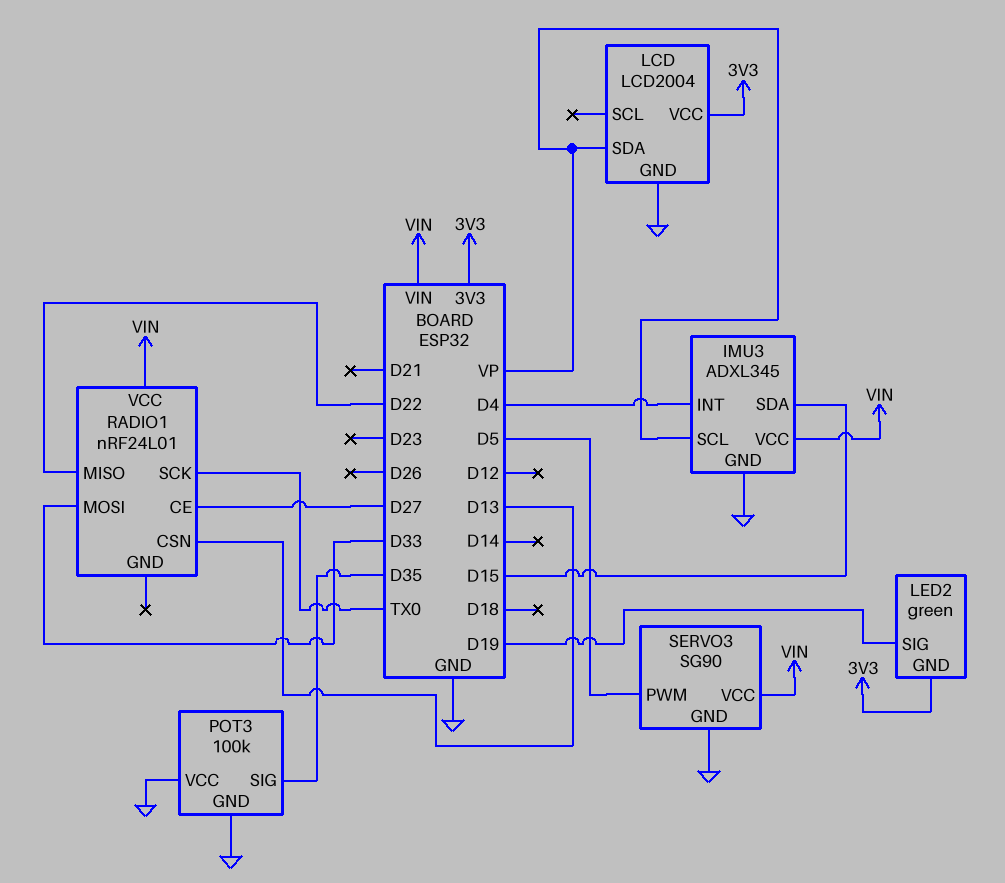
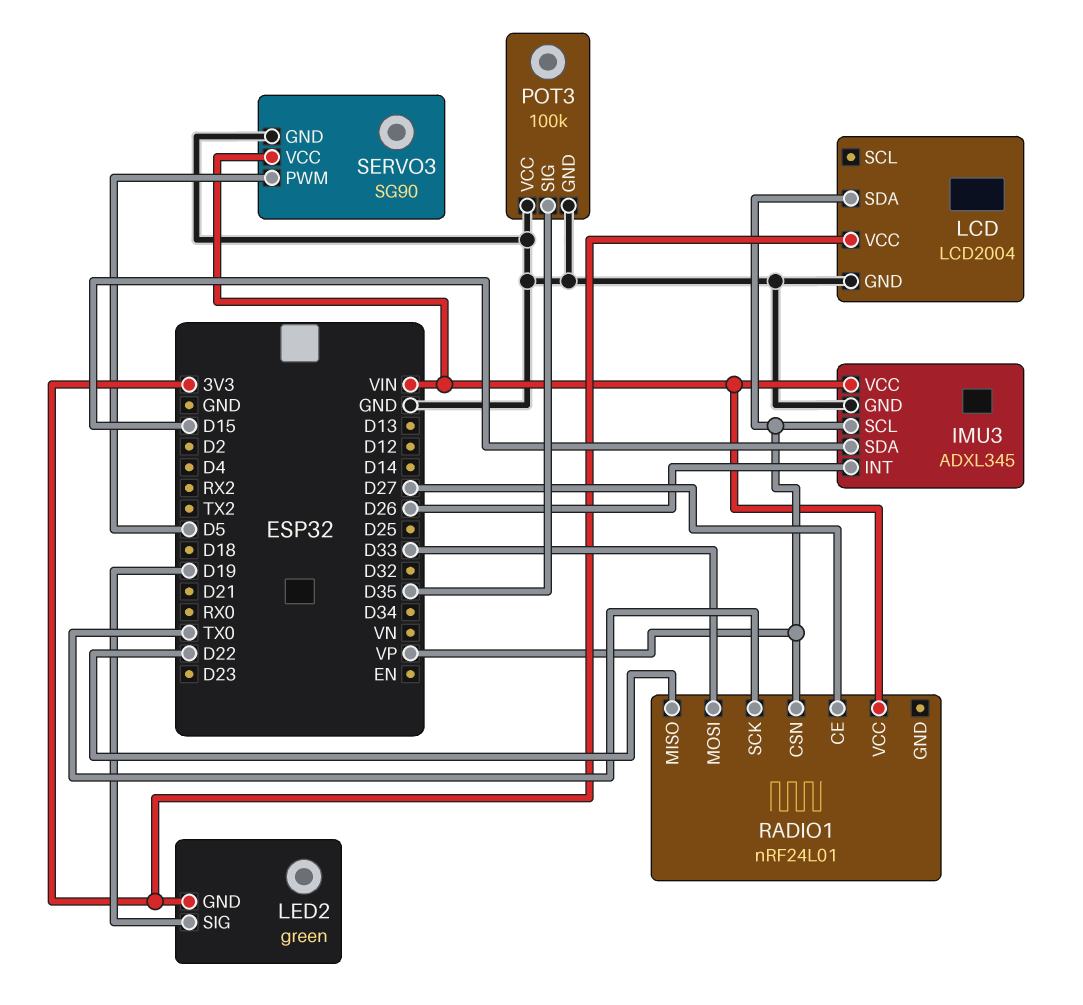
IMU3 pin INT: D4 -> D26
RADIO1 pin CSN: D13 -> VP

